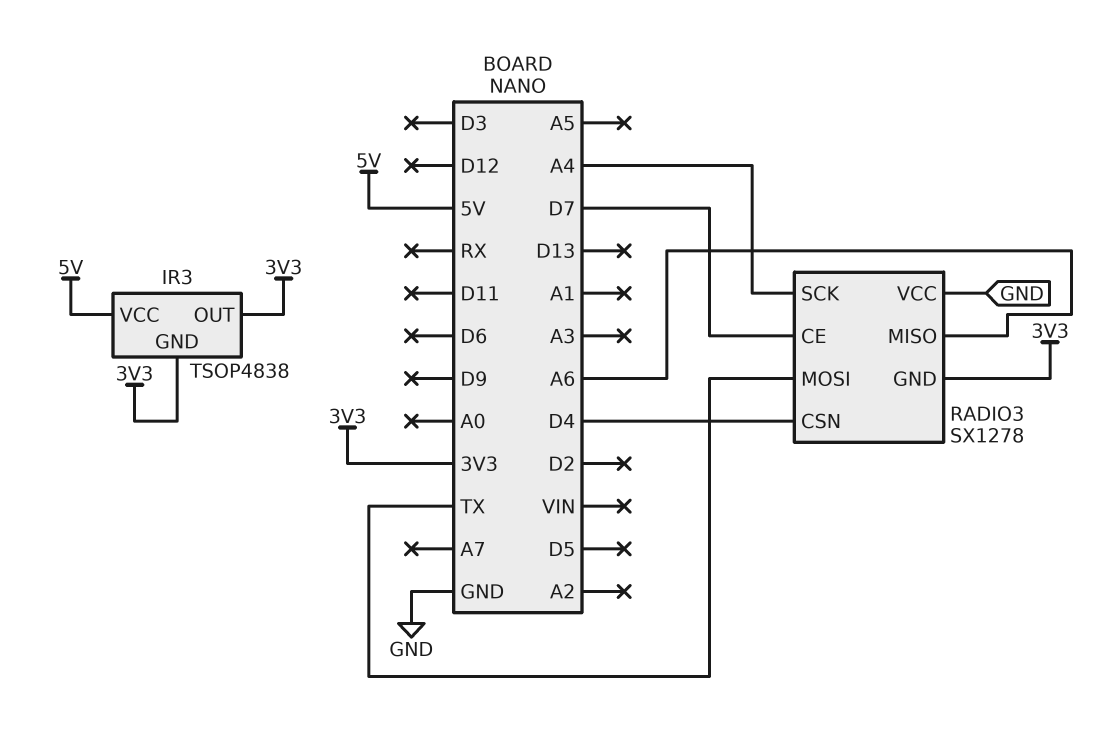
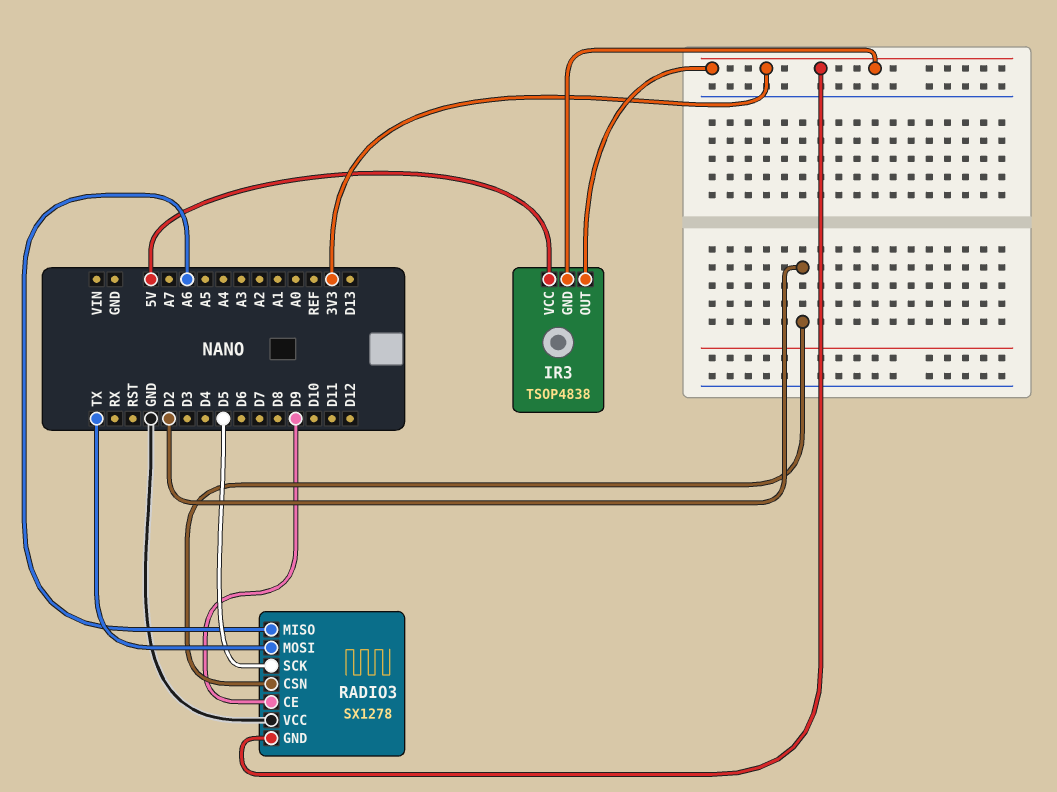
RADIO3 pin CE: D7 -> D9
RADIO3 pin CSN: D4 -> D2
RADIO3 pin SCK: A4 -> D5

